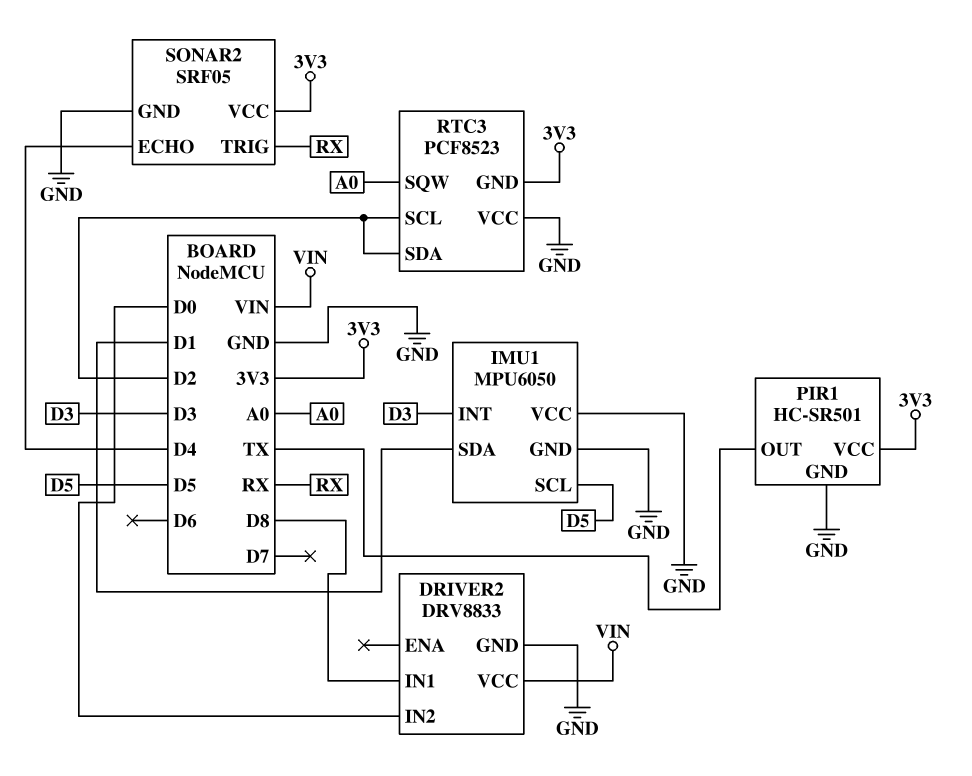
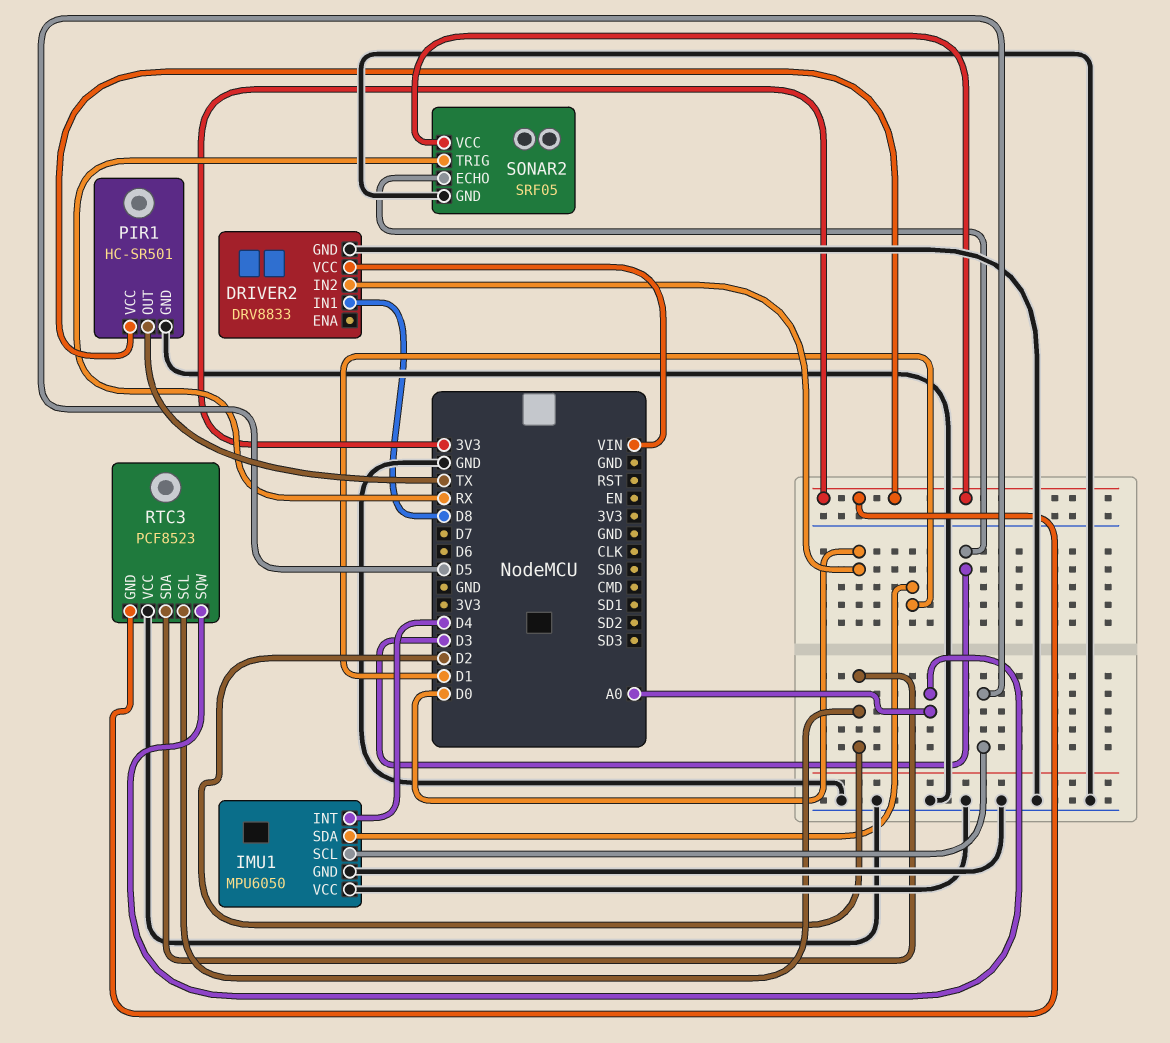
IMU1 pin INT: D3 -> D4
SONAR2 pin ECHO: D4 -> D3

